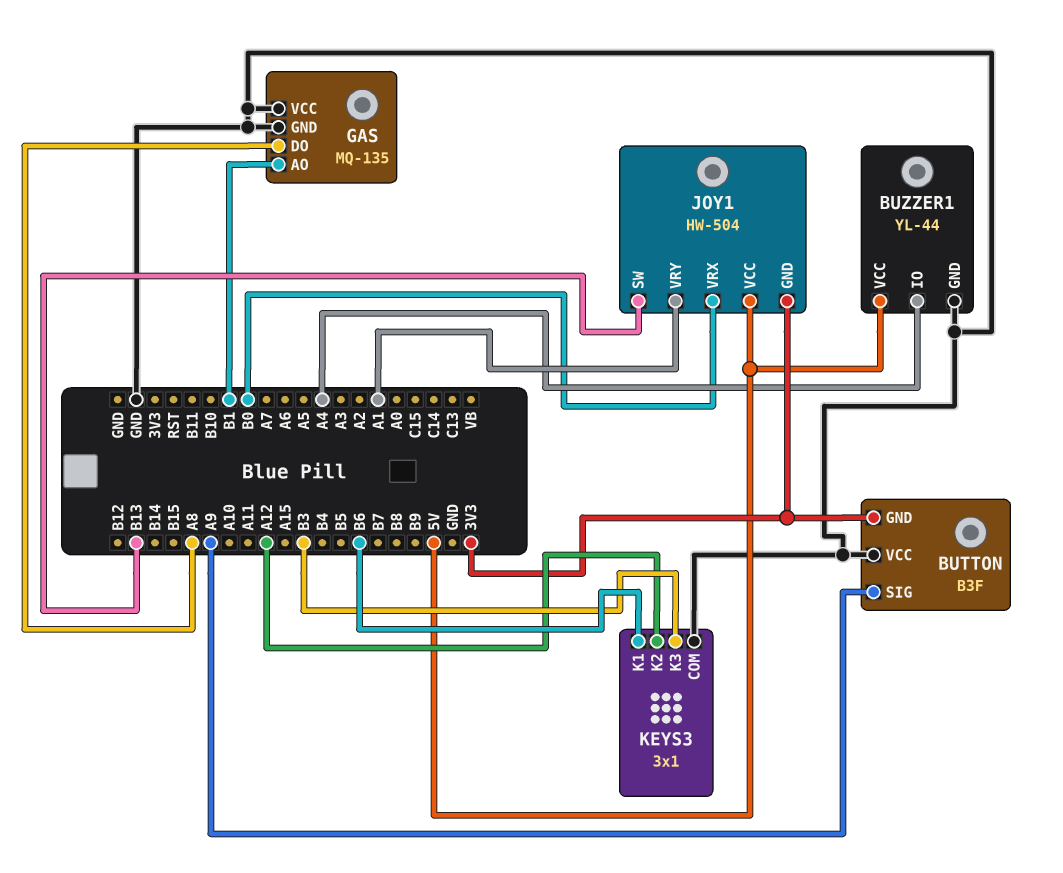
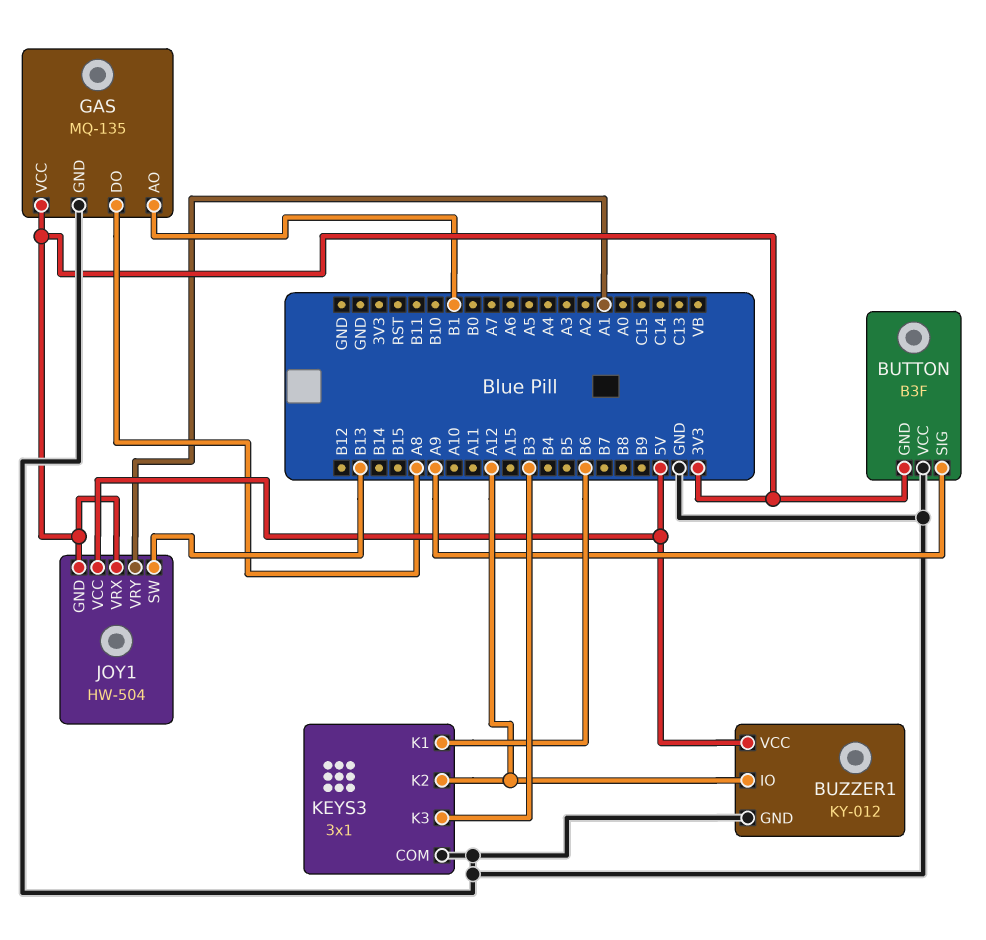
BUZZER1: YL-44 -> KY-012
BUZZER1 pin IO: A4 -> A12
GAS pin VCC: GND -> 3V3
JOY1 pin VRX: B0 -> 3V3

